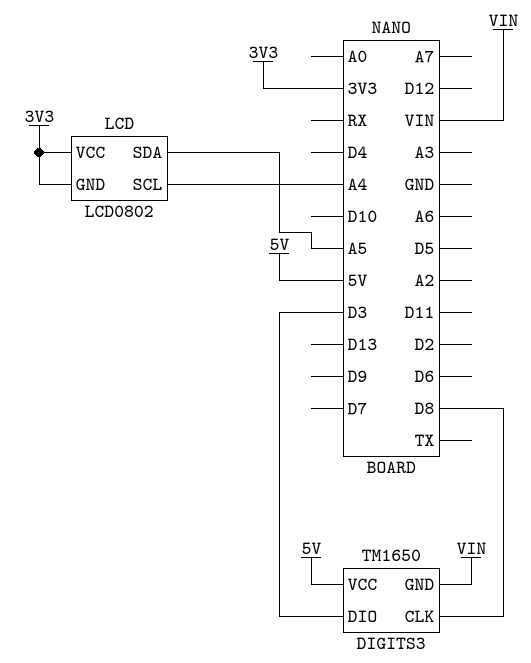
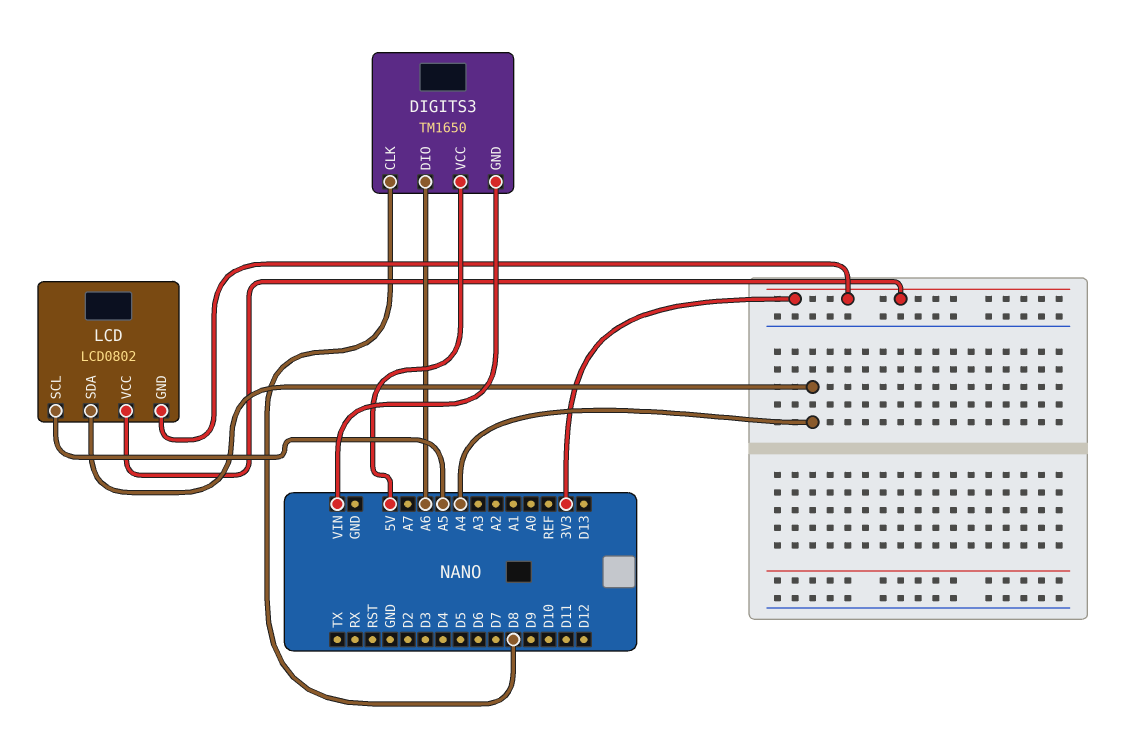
DIGITS3 pin DIO: D3 -> A6
LCD pin SCL: A4 -> A5
LCD pin SDA: A5 -> A4

